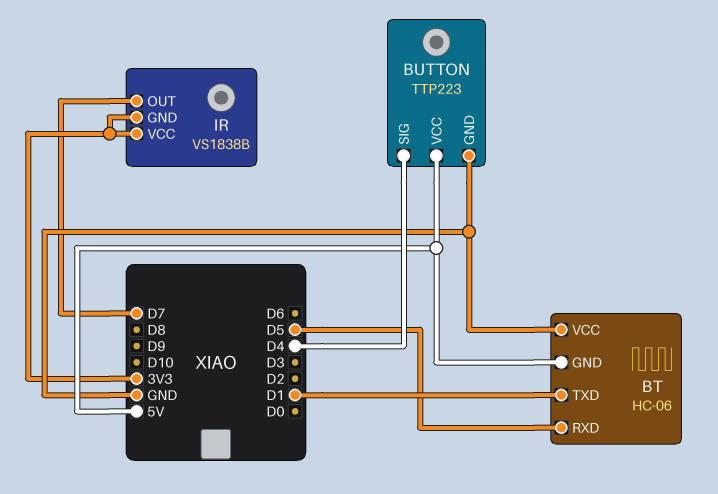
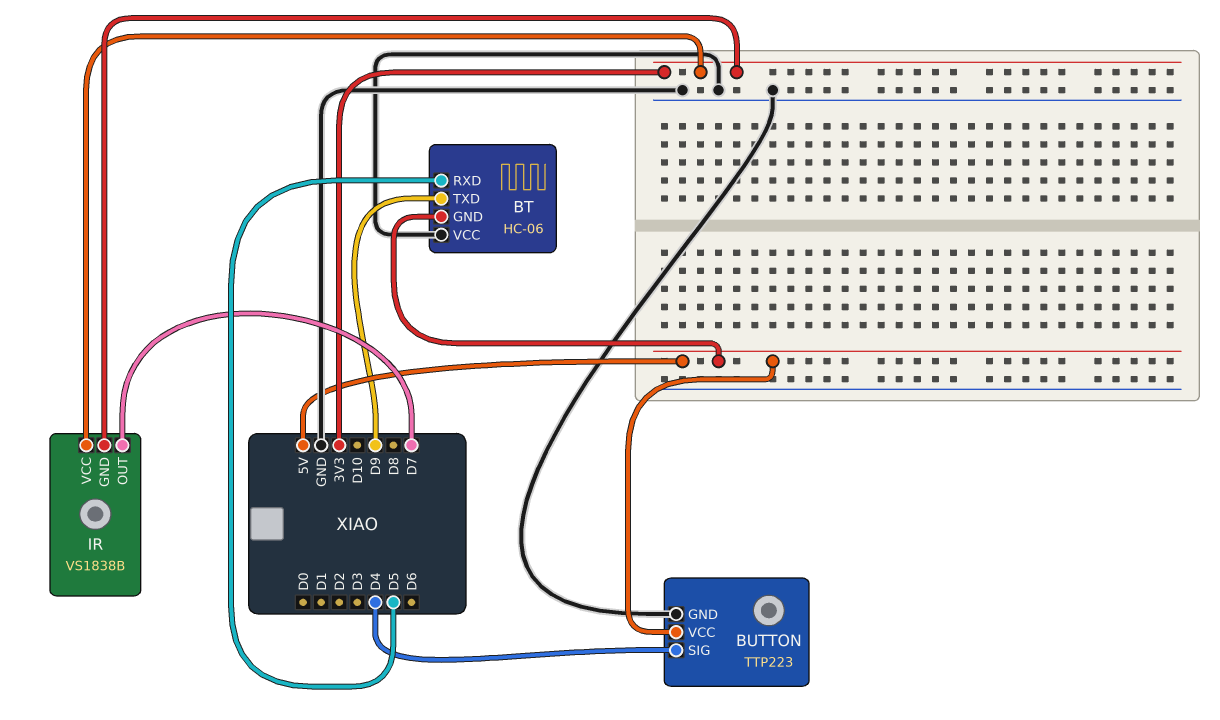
BT pin TXD: D1 -> D9

